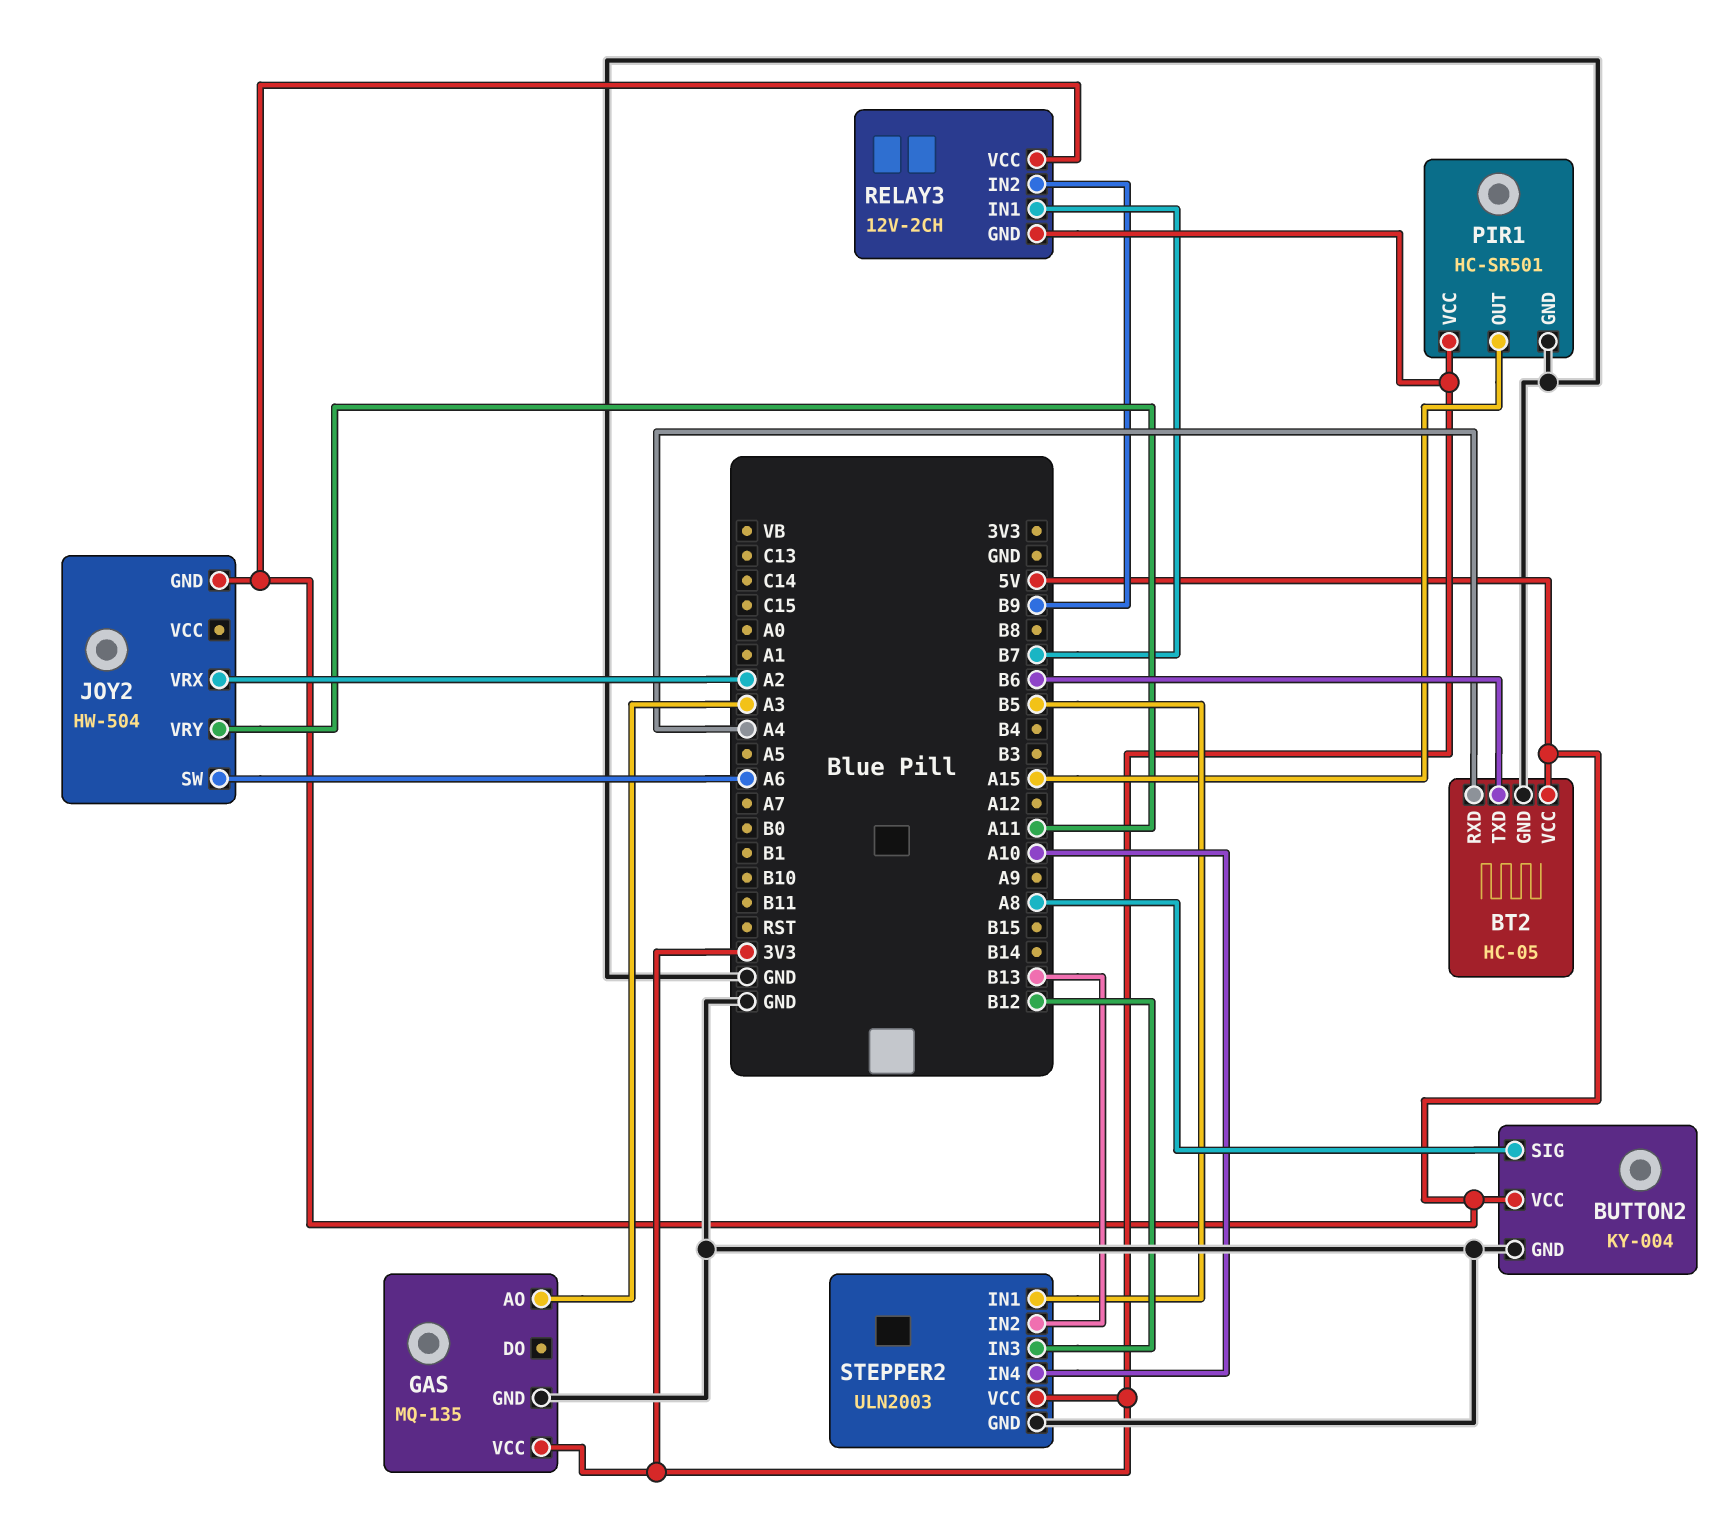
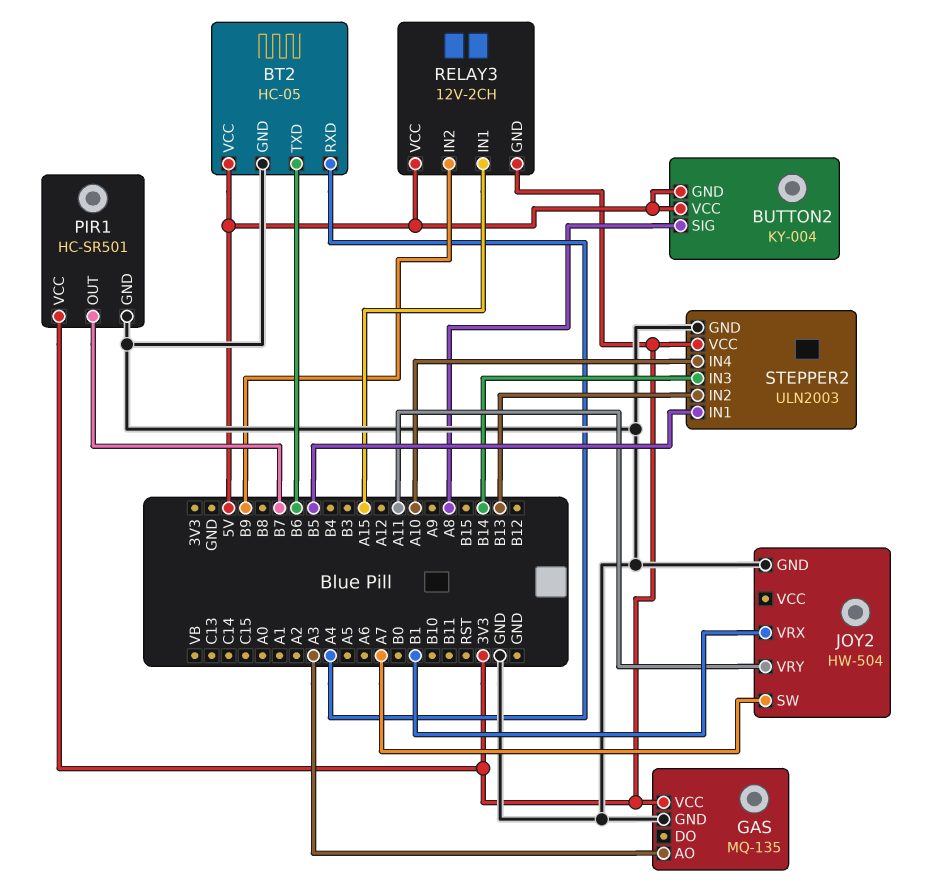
BUTTON2 pin GND: GND -> 5V
JOY2 pin GND: 5V -> GND
JOY2 pin SW: A6 -> A7
JOY2 pin VRX: A2 -> B1
PIR1 pin OUT: A15 -> B7
RELAY3 pin IN1: B7 -> A15
STEPPER2 pin IN3: B12 -> B14

